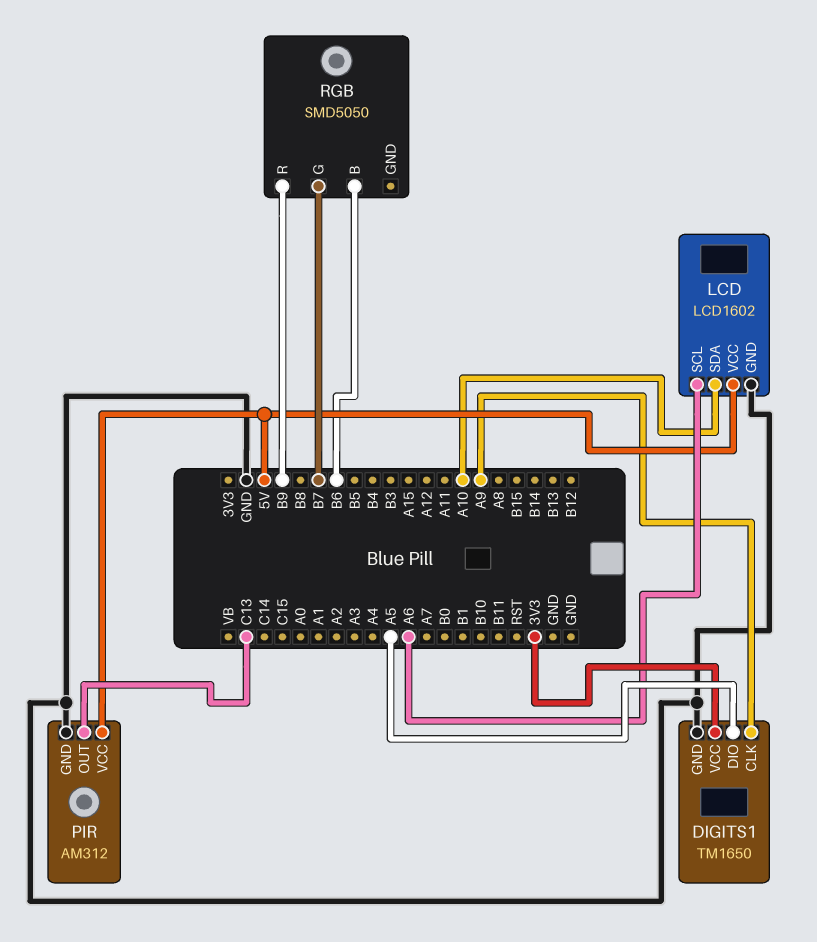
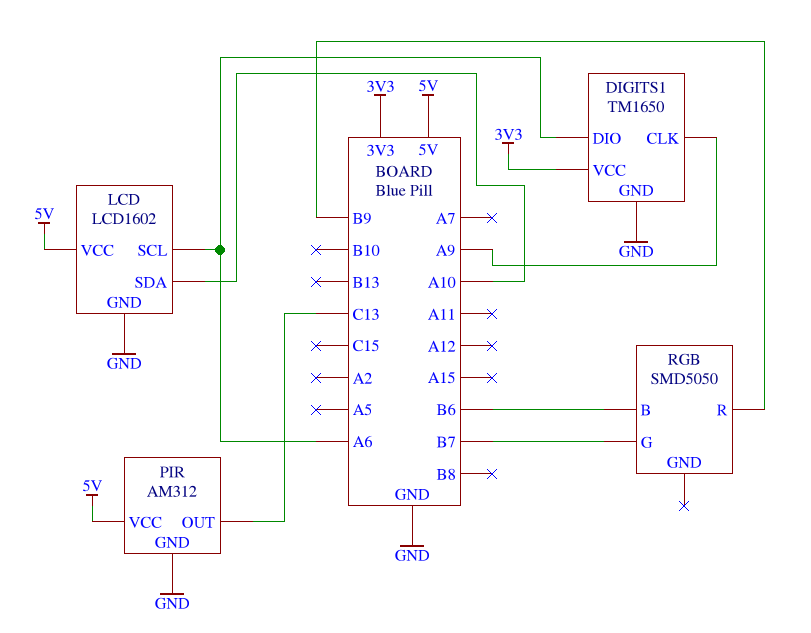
DIGITS1 pin DIO: A5 -> A6

